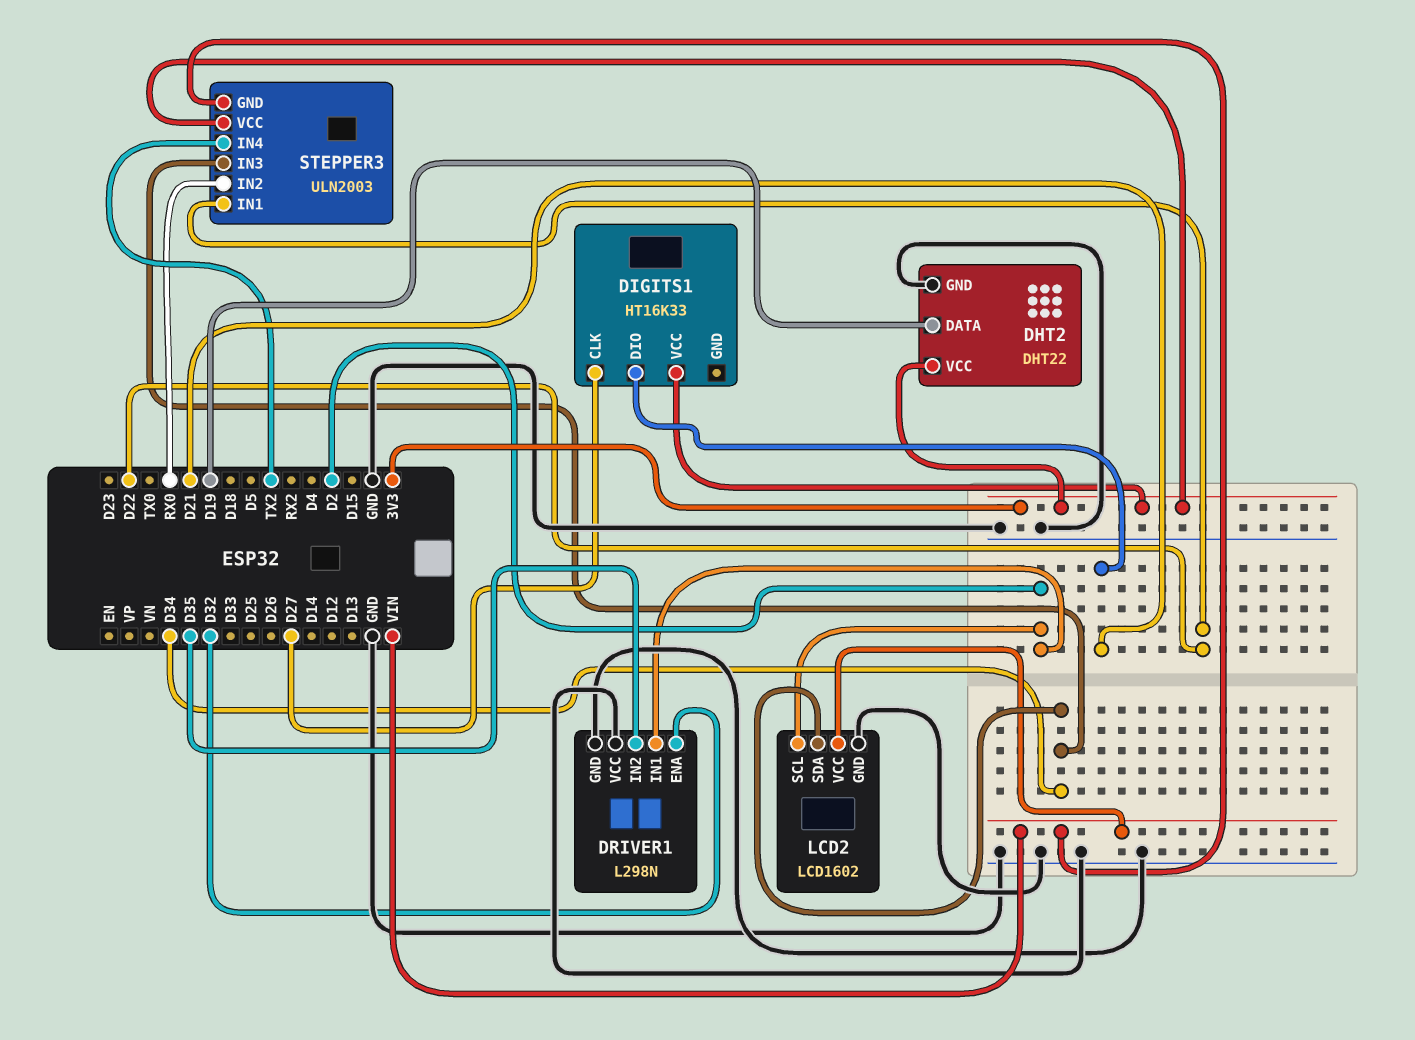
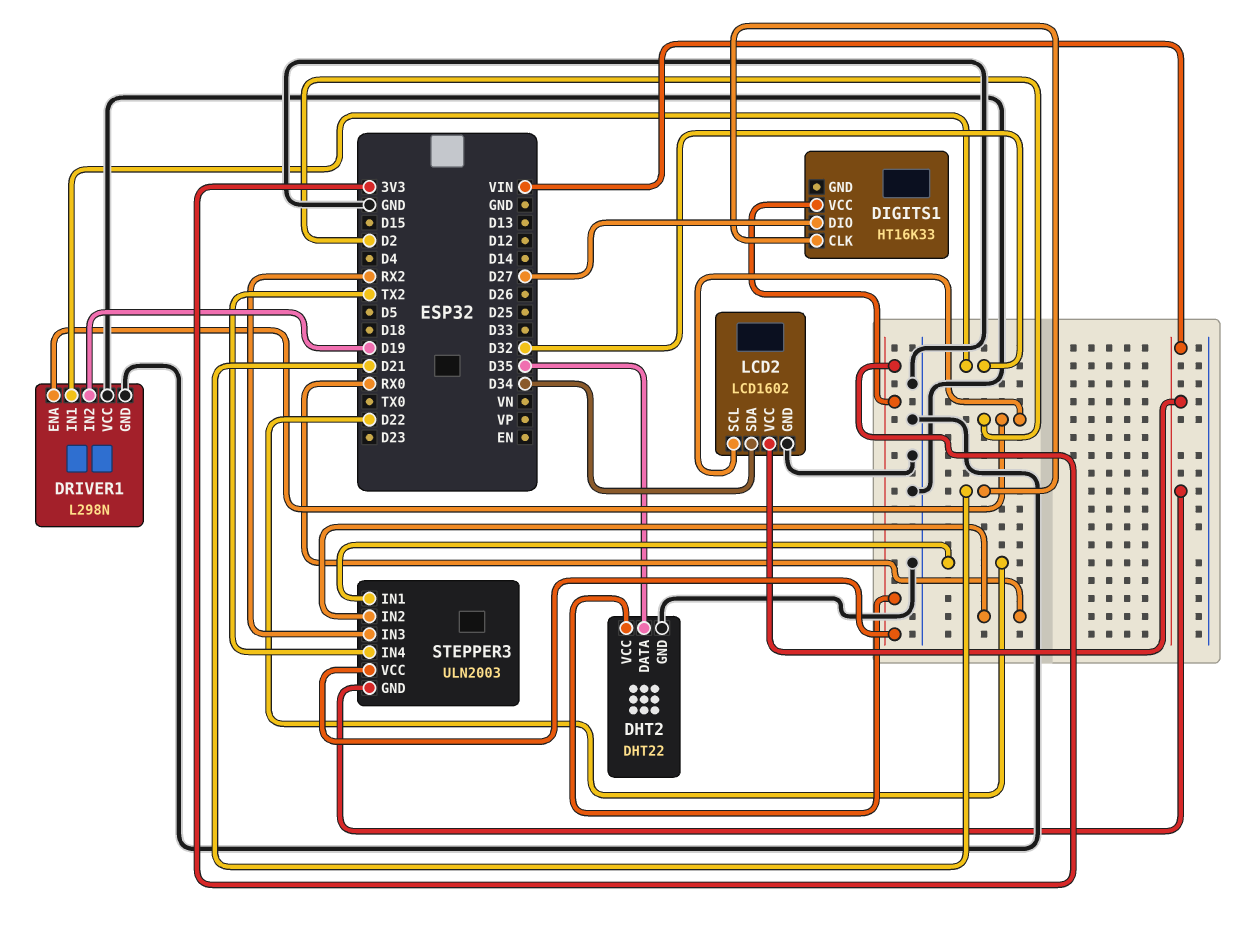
DHT2 pin DATA: D19 -> D35
DIGITS1 pin CLK: D27 -> D21
DIGITS1 pin DIO: D21 -> D27
DRIVER1 pin ENA: D32 -> D2
DRIVER1 pin IN1: D2 -> D32
DRIVER1 pin IN2: D35 -> D19
STEPPER3 pin IN3: D34 -> RX2

